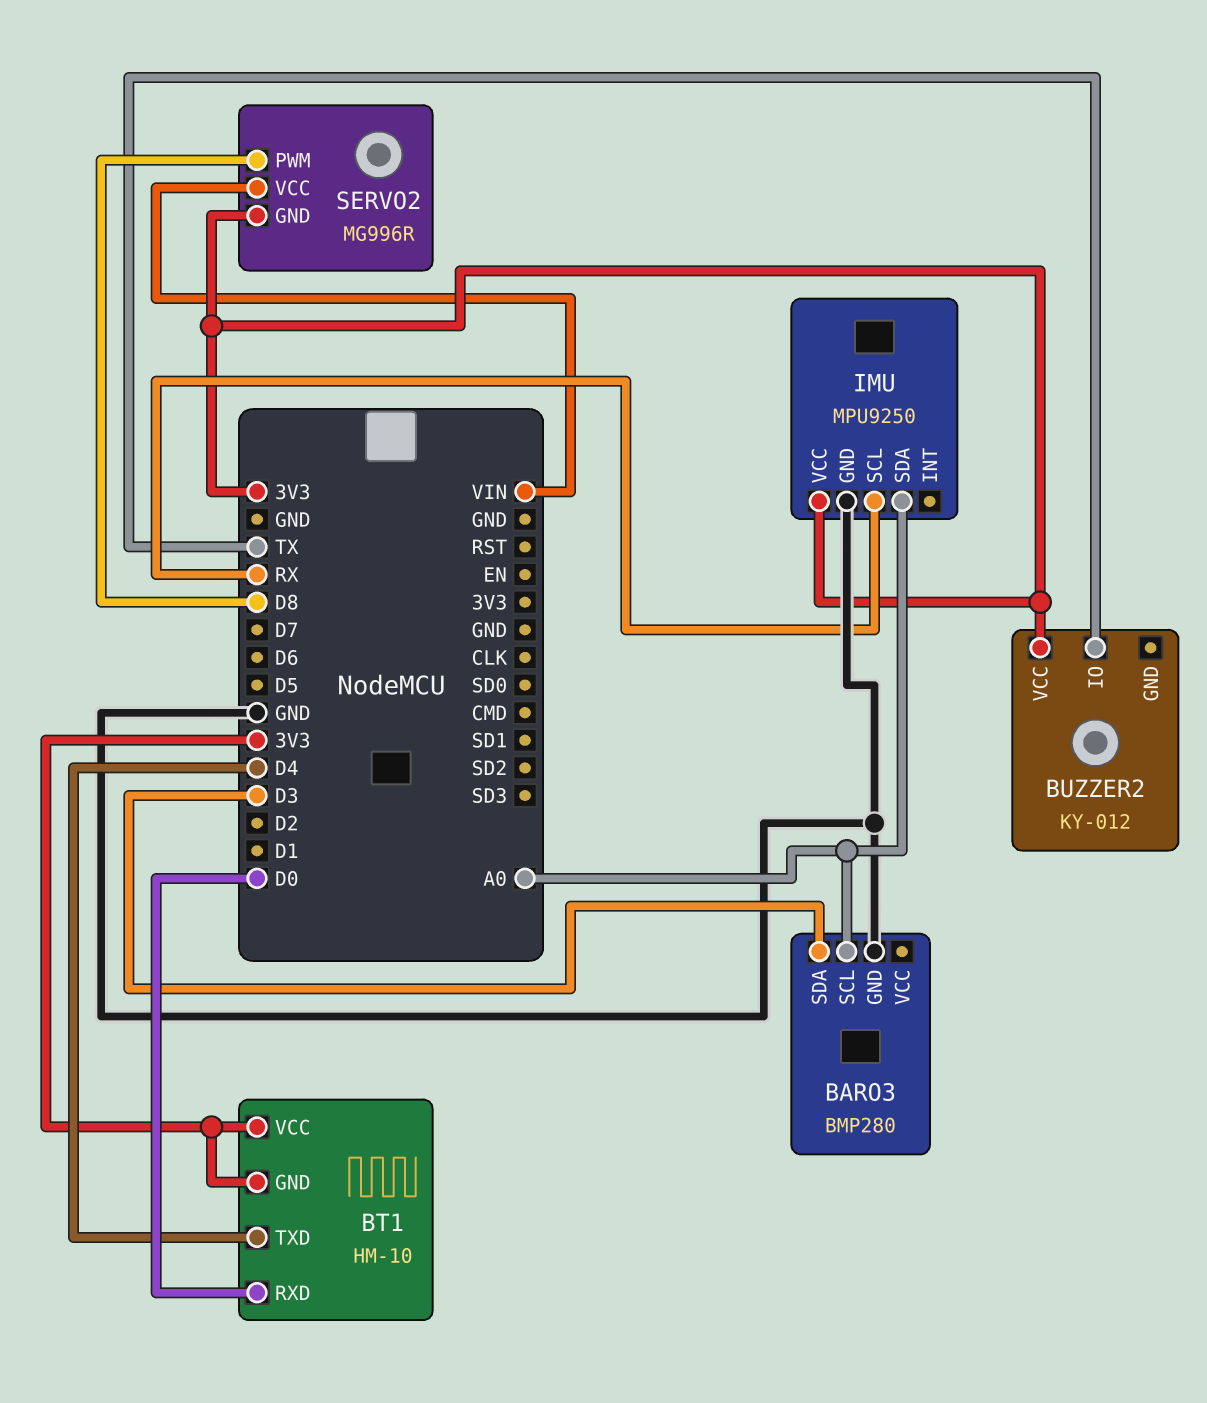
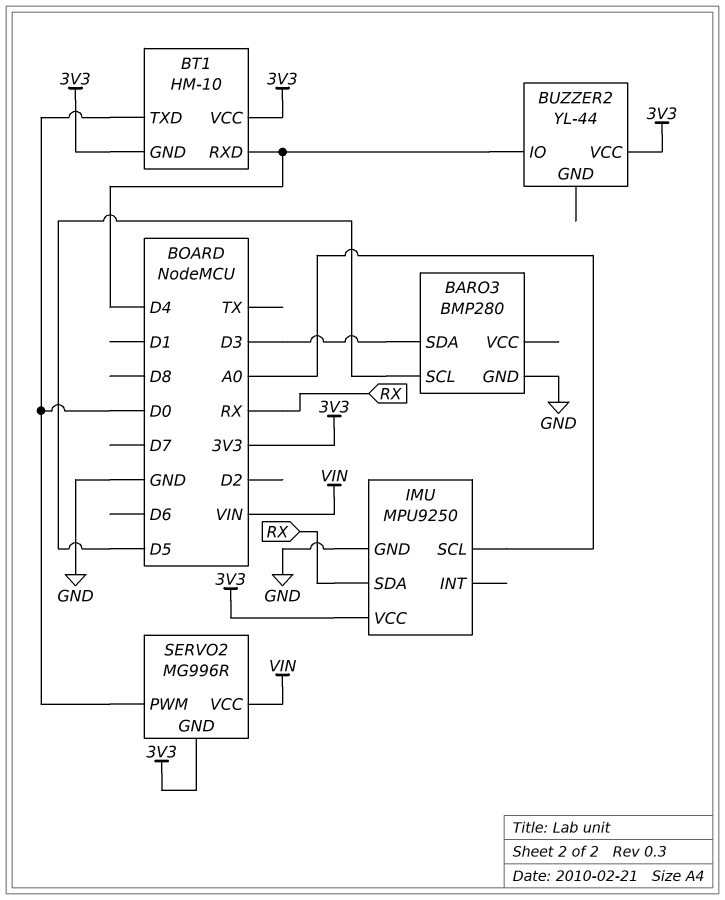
BARO3 pin SCL: A0 -> D5
BT1 pin RXD: D0 -> D4
BT1 pin TXD: D4 -> D0
BUZZER2: KY-012 -> YL-44
BUZZER2 pin IO: TX -> D4
IMU pin SCL: RX -> A0
IMU pin SDA: A0 -> RX
SERVO2 pin PWM: D8 -> D0

